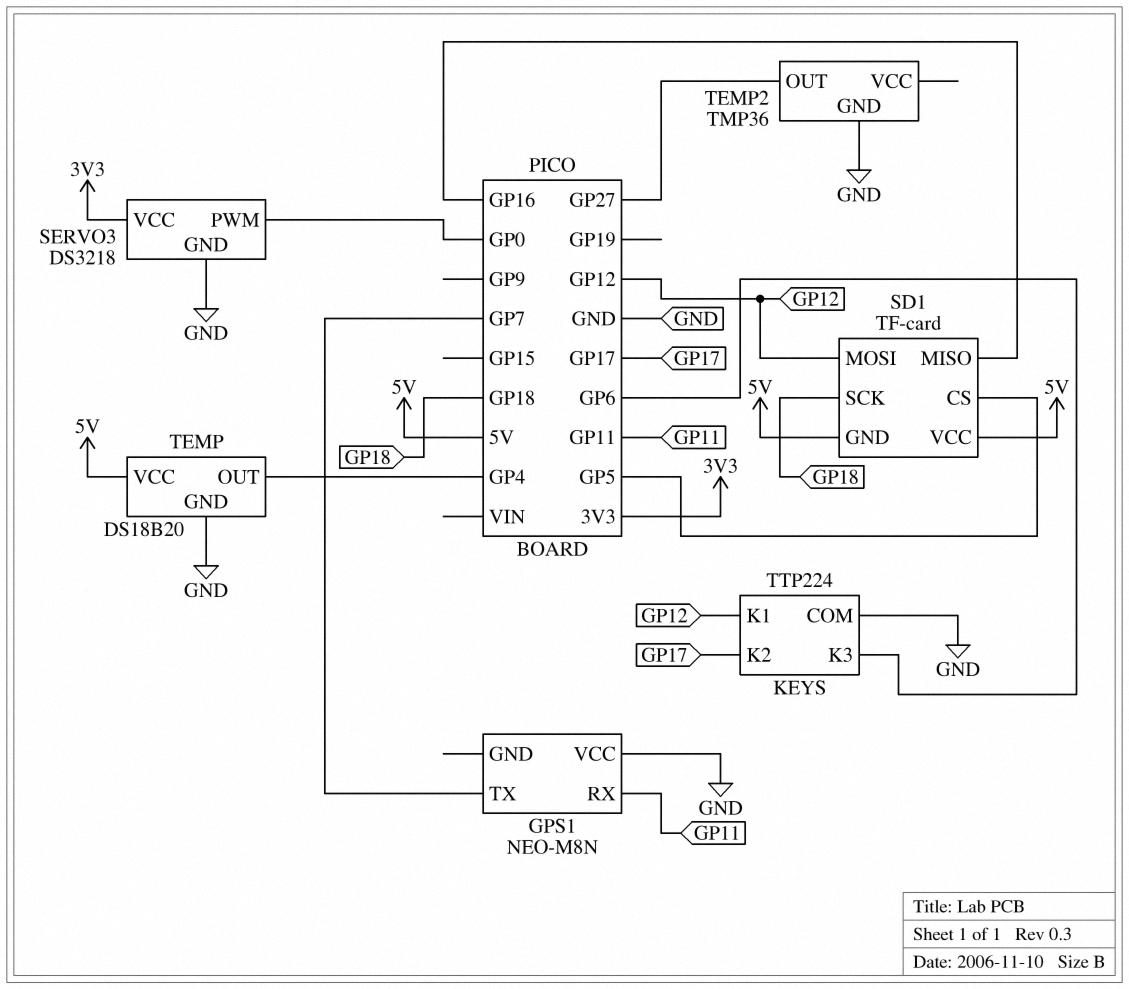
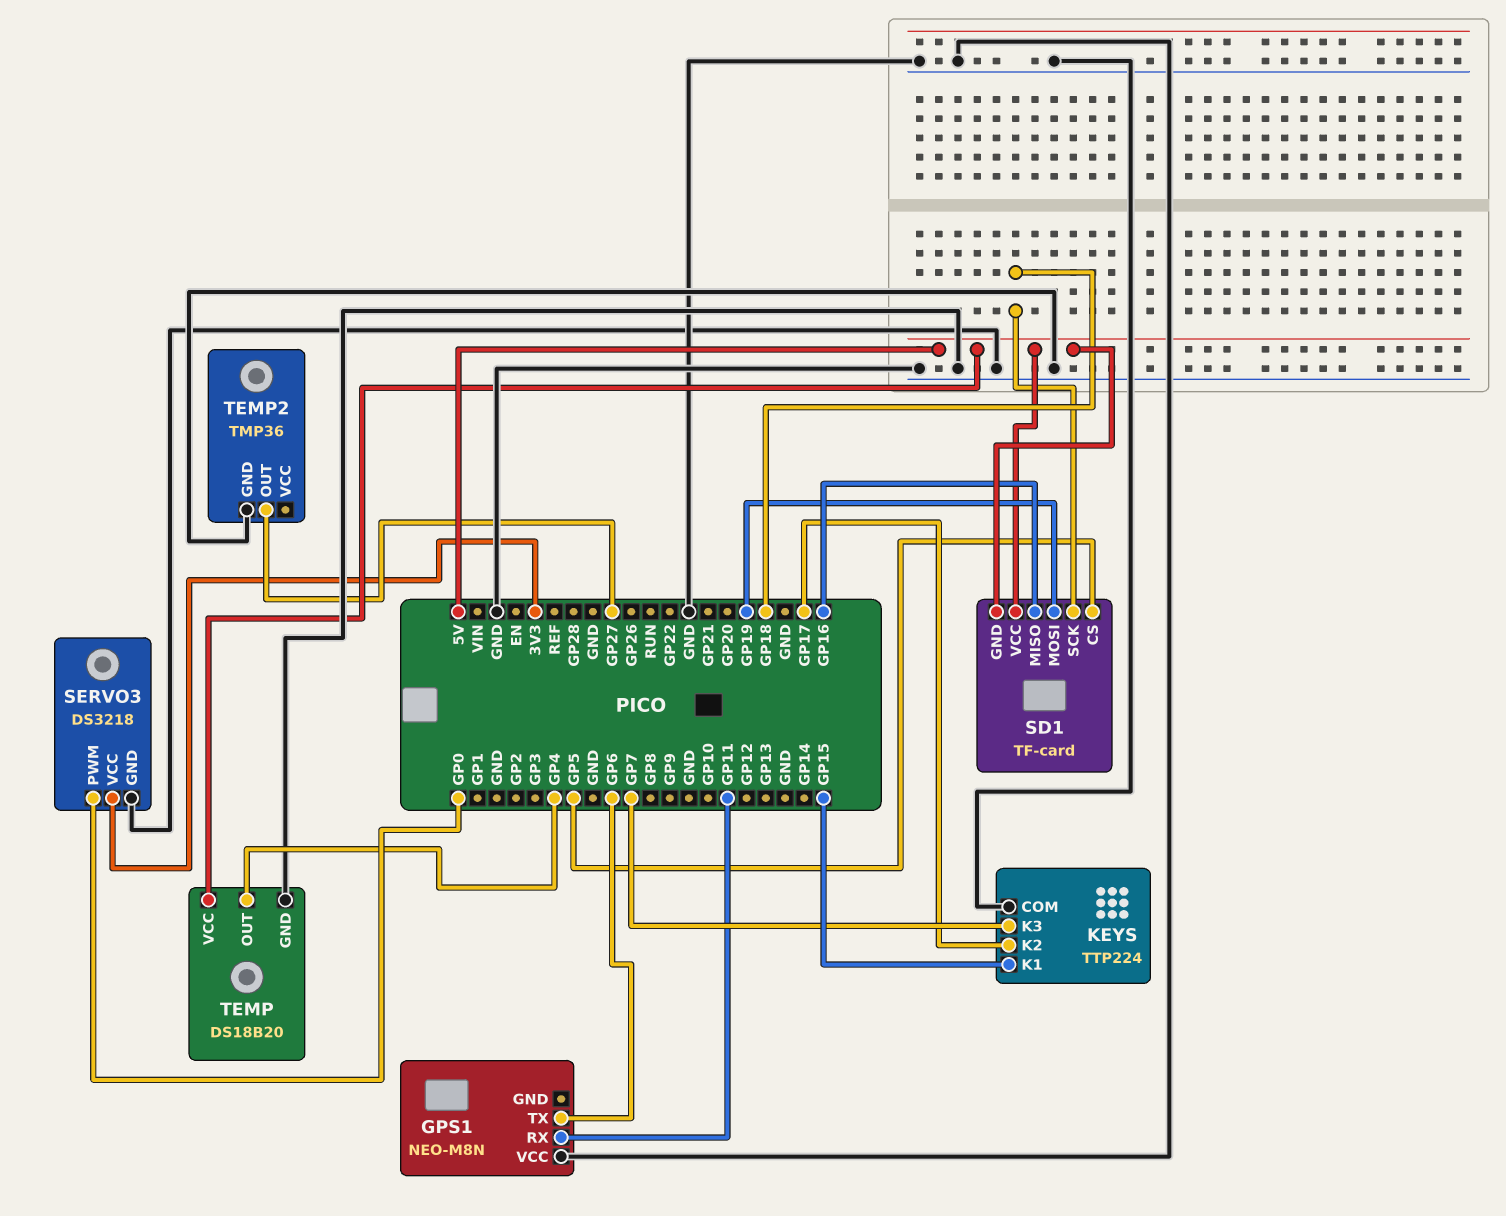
GPS1 pin TX: GP7 -> GP6
KEYS pin K1: GP12 -> GP15
KEYS pin K3: GP6 -> GP7
SD1 pin MOSI: GP12 -> GP19

